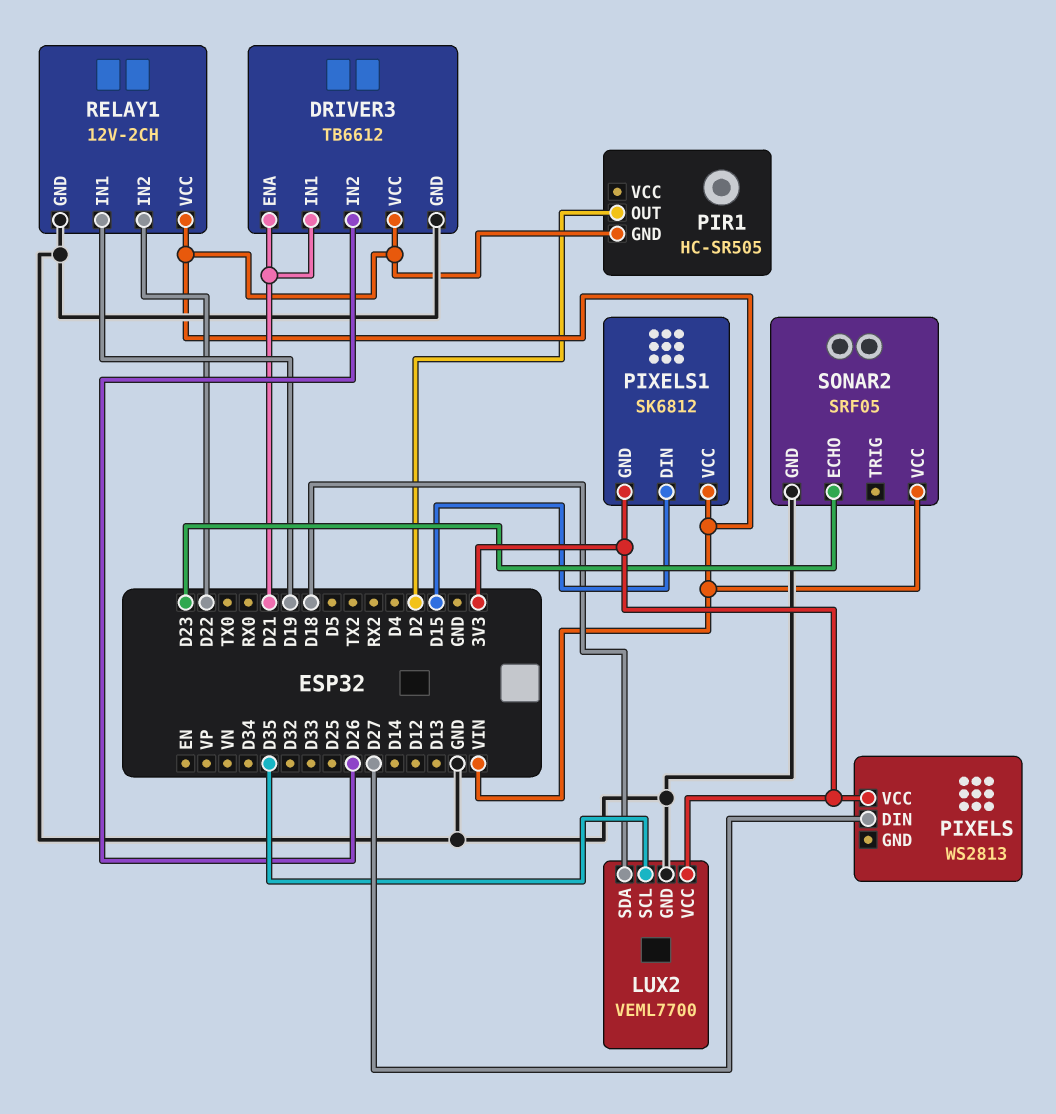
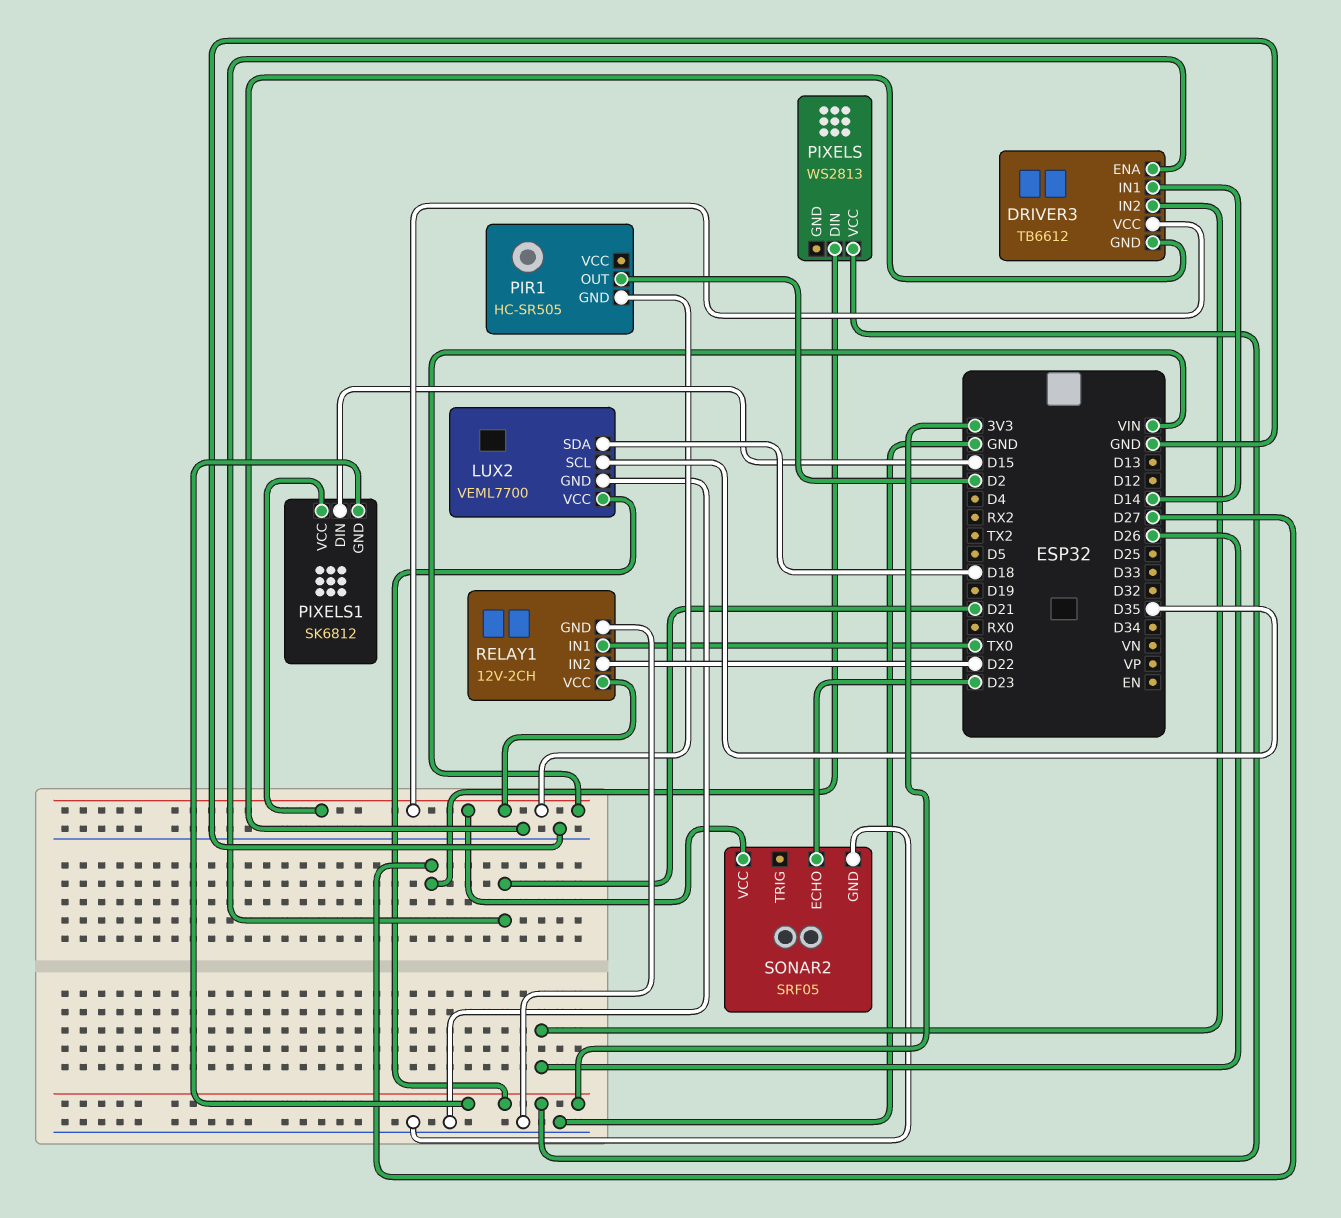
DRIVER3 pin IN1: D21 -> D14
RELAY1 pin IN1: D19 -> TX0

